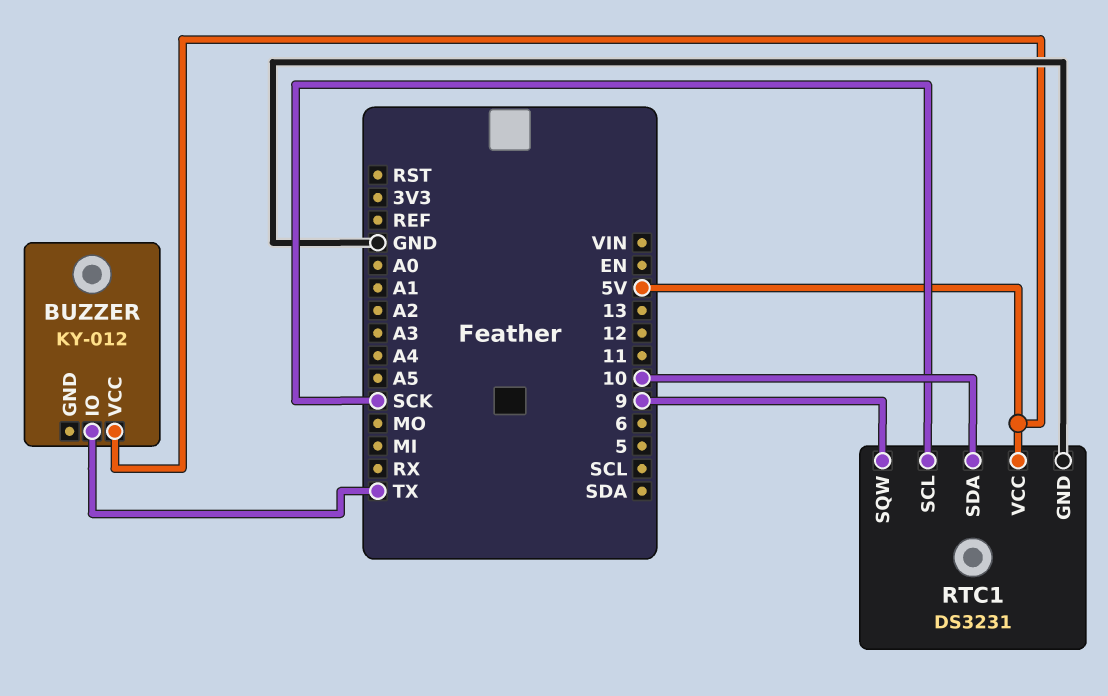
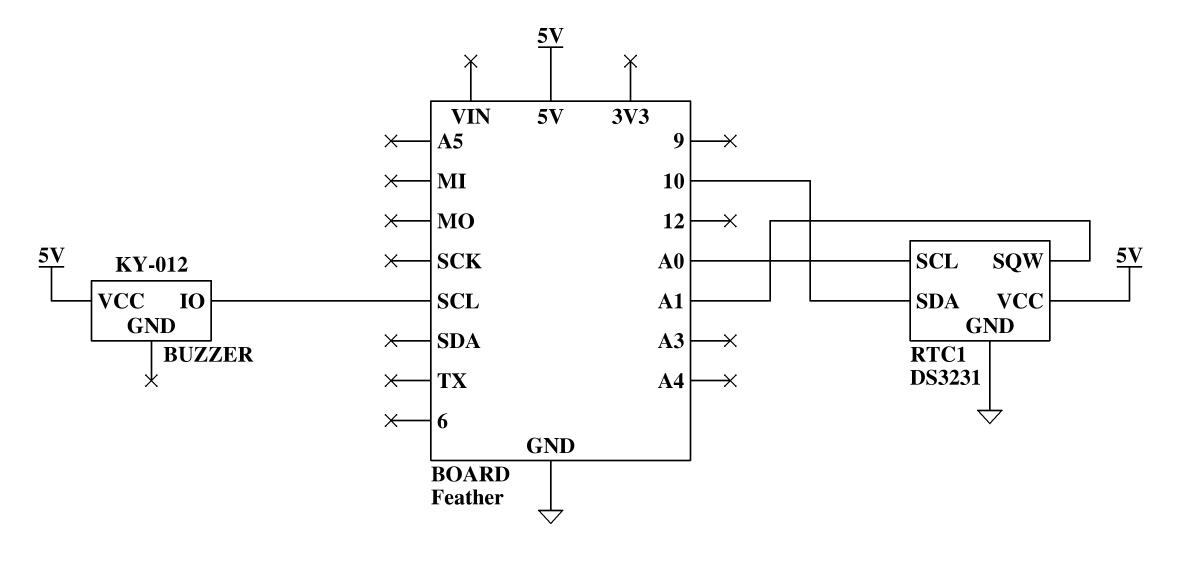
BUZZER pin IO: TX -> SCL
RTC1 pin SCL: SCK -> A0
RTC1 pin SQW: 9 -> A1

